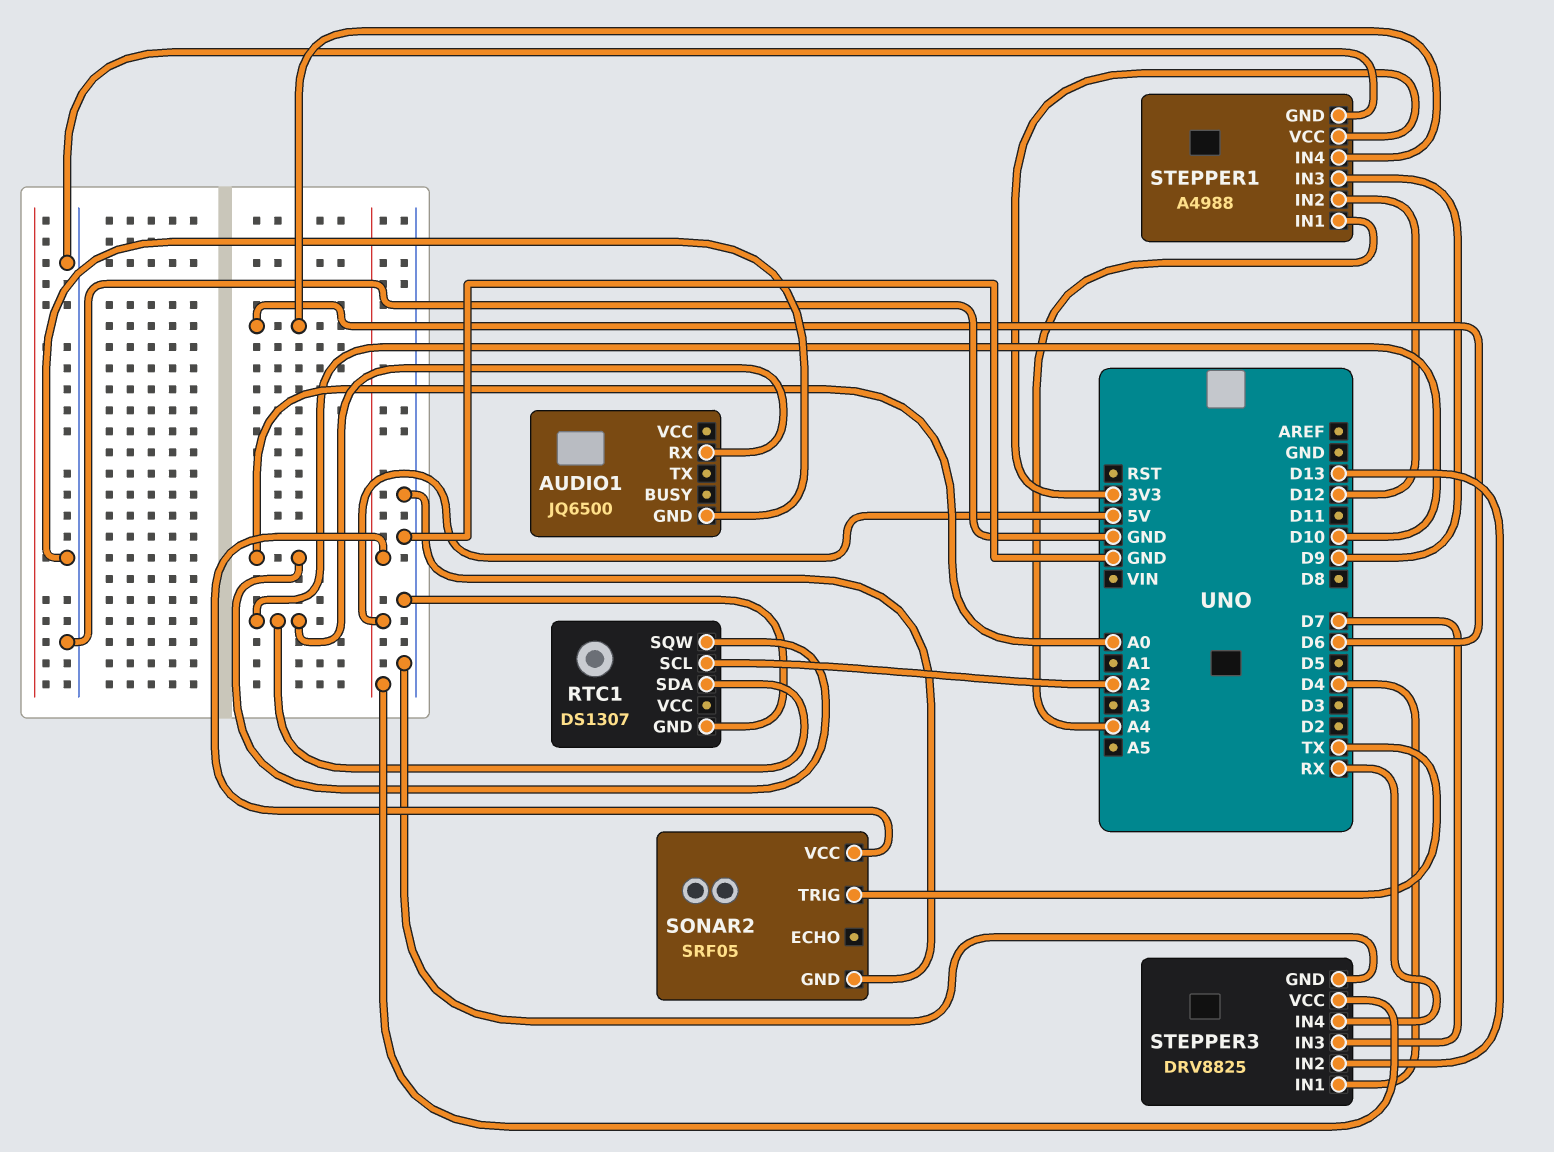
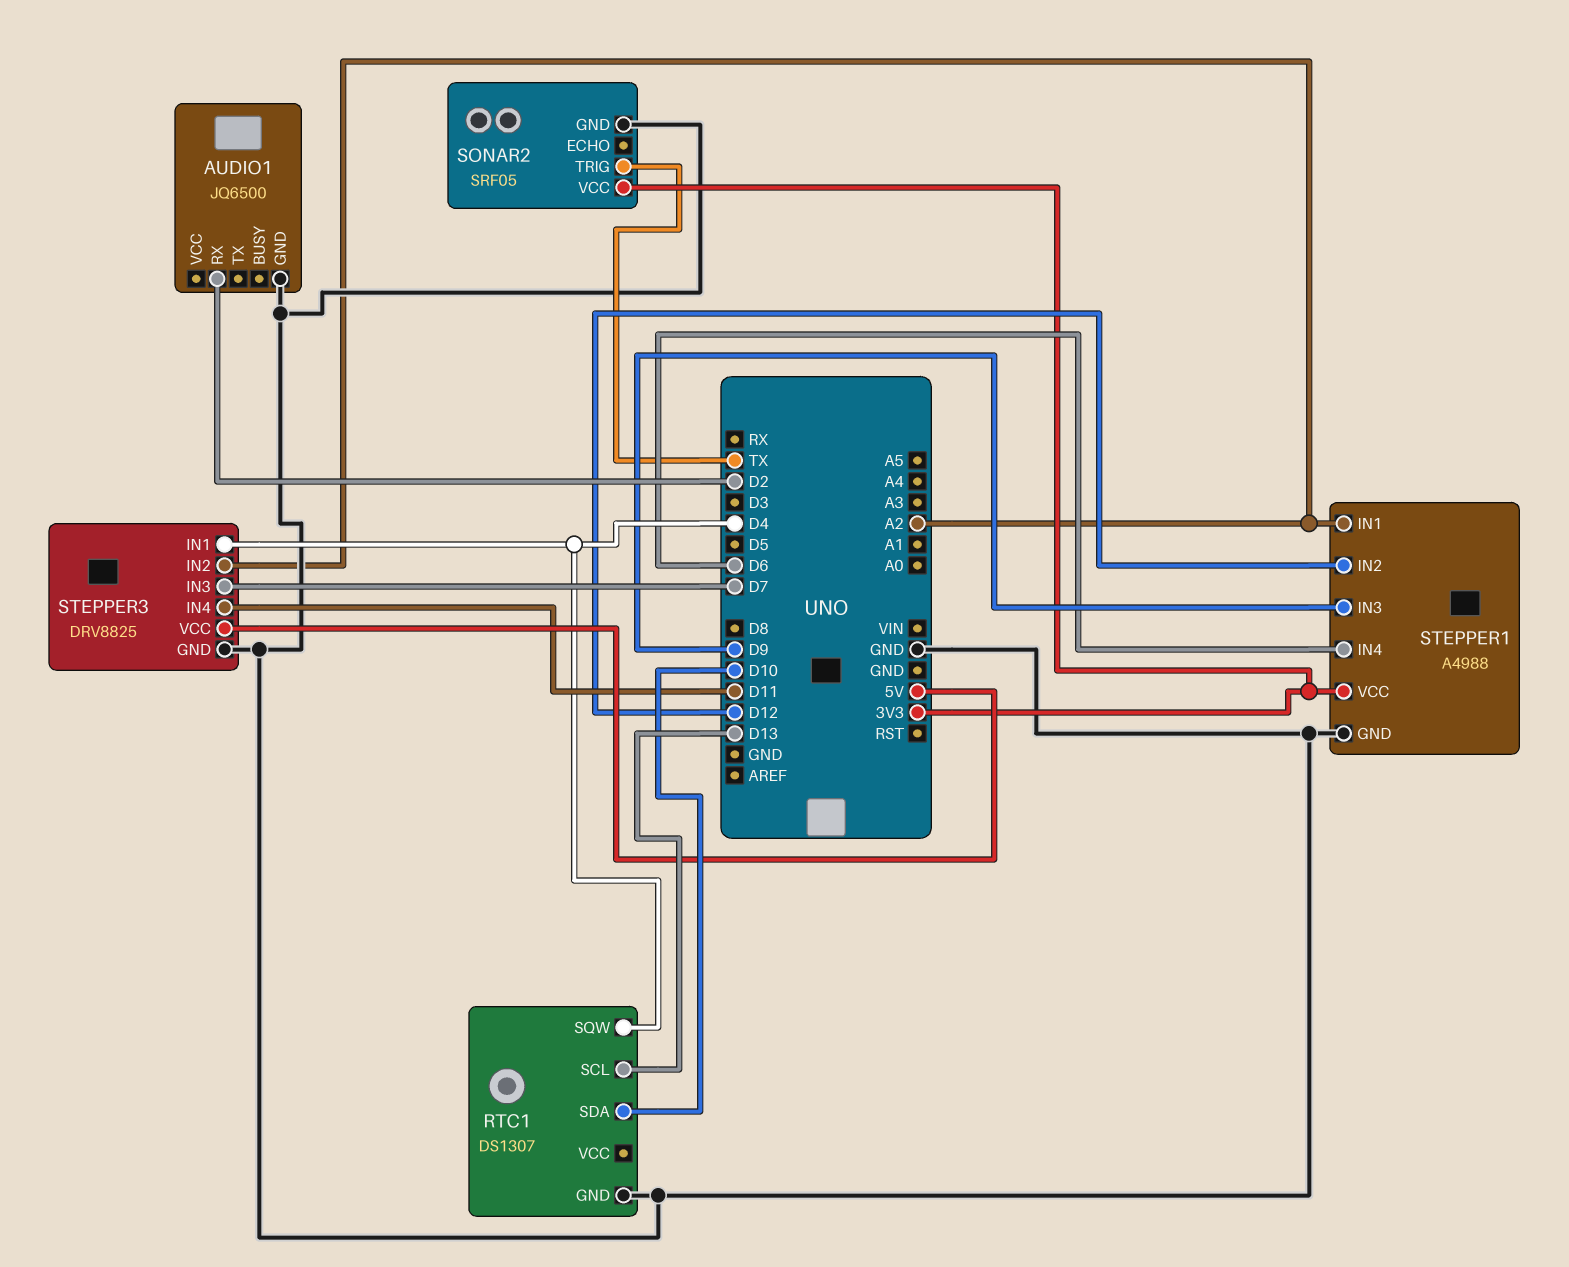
AUDIO1 pin RX: D10 -> D2
RTC1 pin SCL: A2 -> D13
RTC1 pin SQW: A0 -> D4
SONAR2 pin VCC: 5V -> 3V3
STEPPER1 pin IN1: A4 -> A2
STEPPER3 pin IN2: D13 -> A2
STEPPER3 pin IN4: RX -> D11

